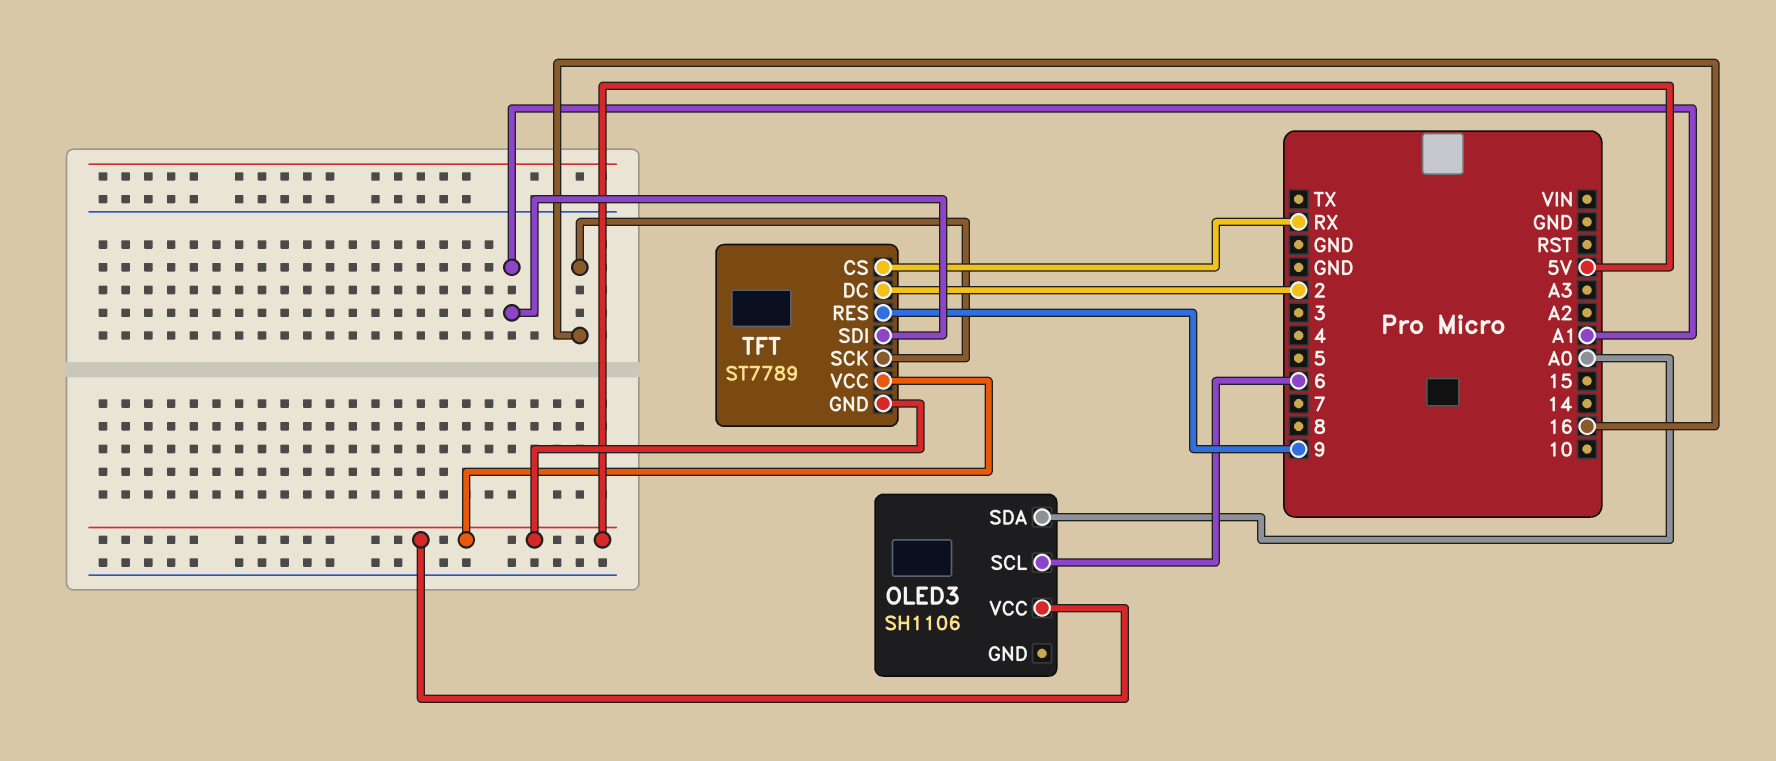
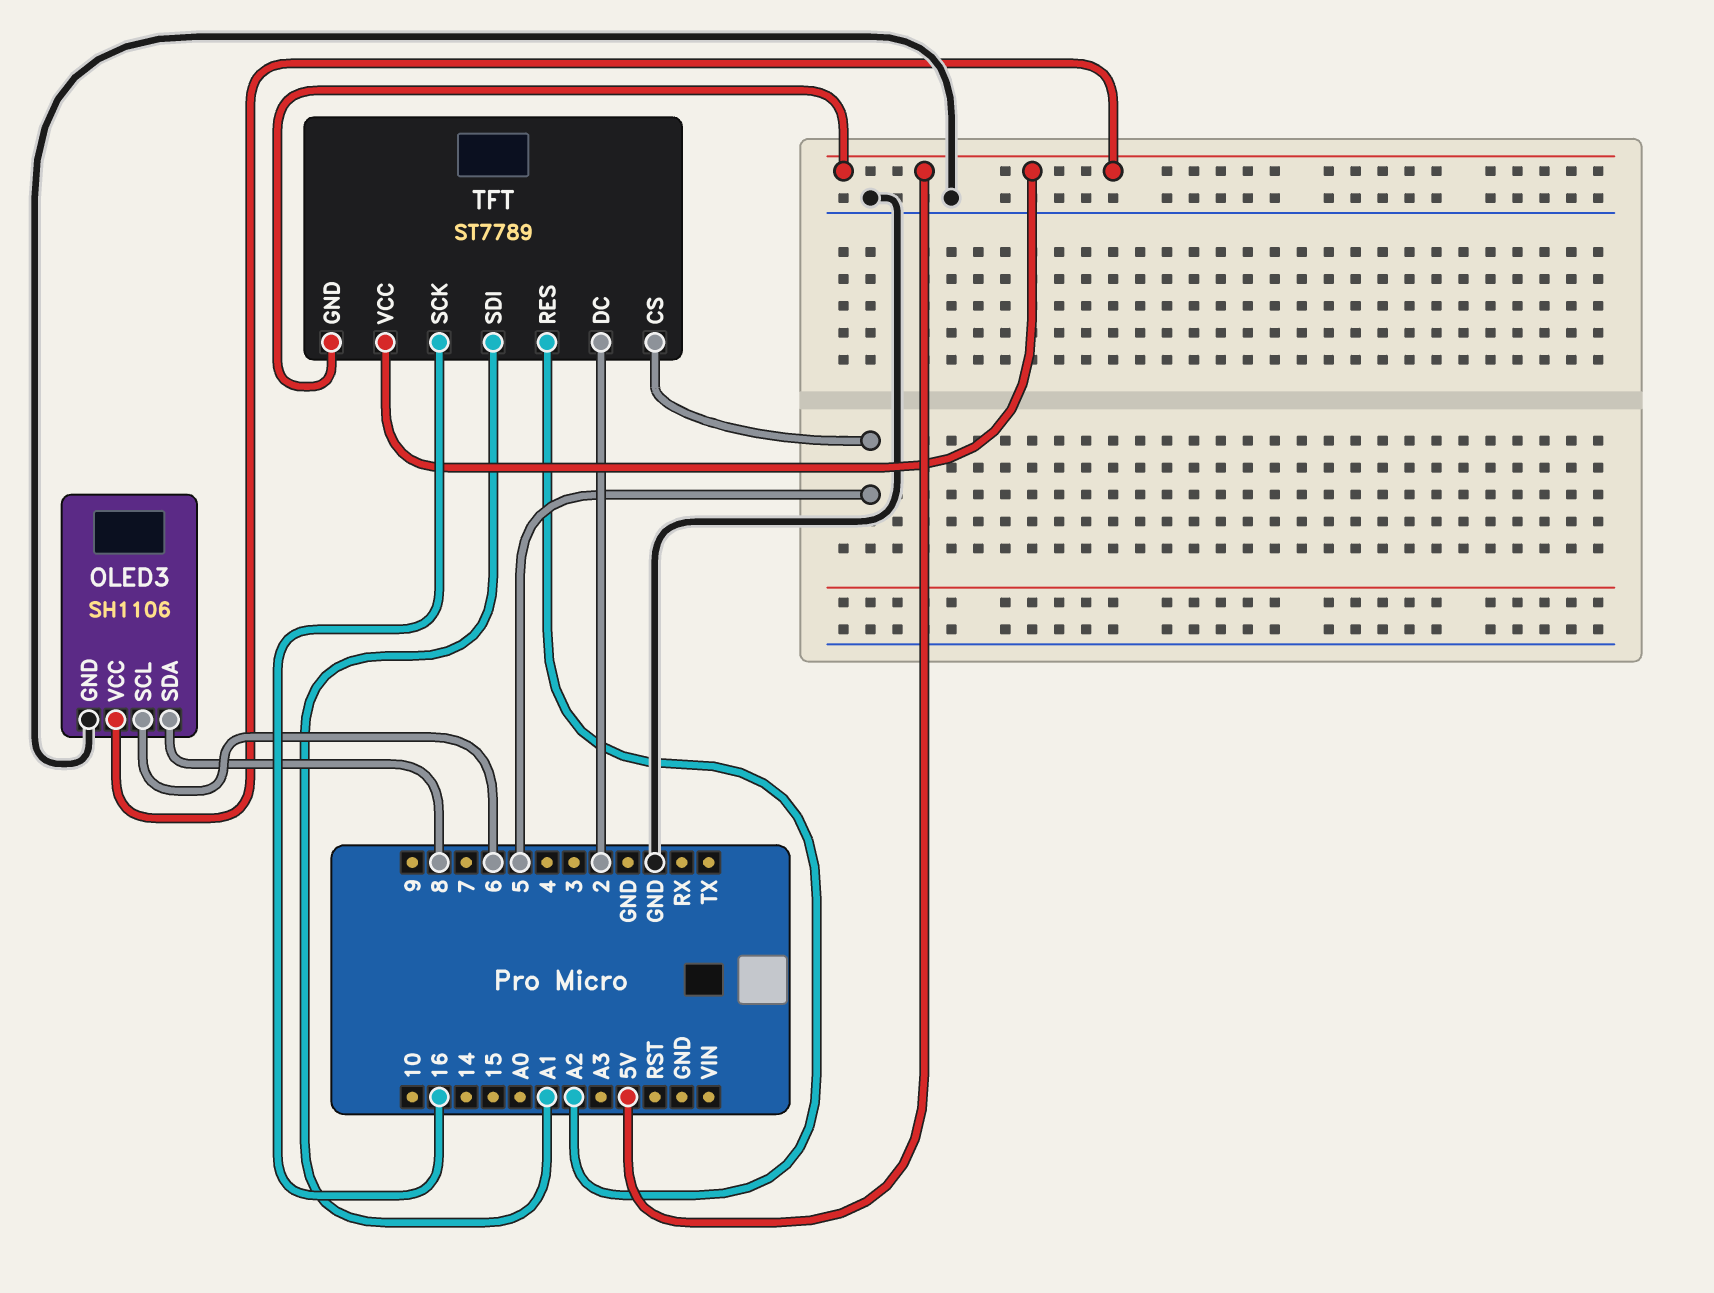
OLED3 pin GND: none -> GND
OLED3 pin SDA: A0 -> 8
TFT pin CS: RX -> 5
TFT pin RES: 9 -> A2

